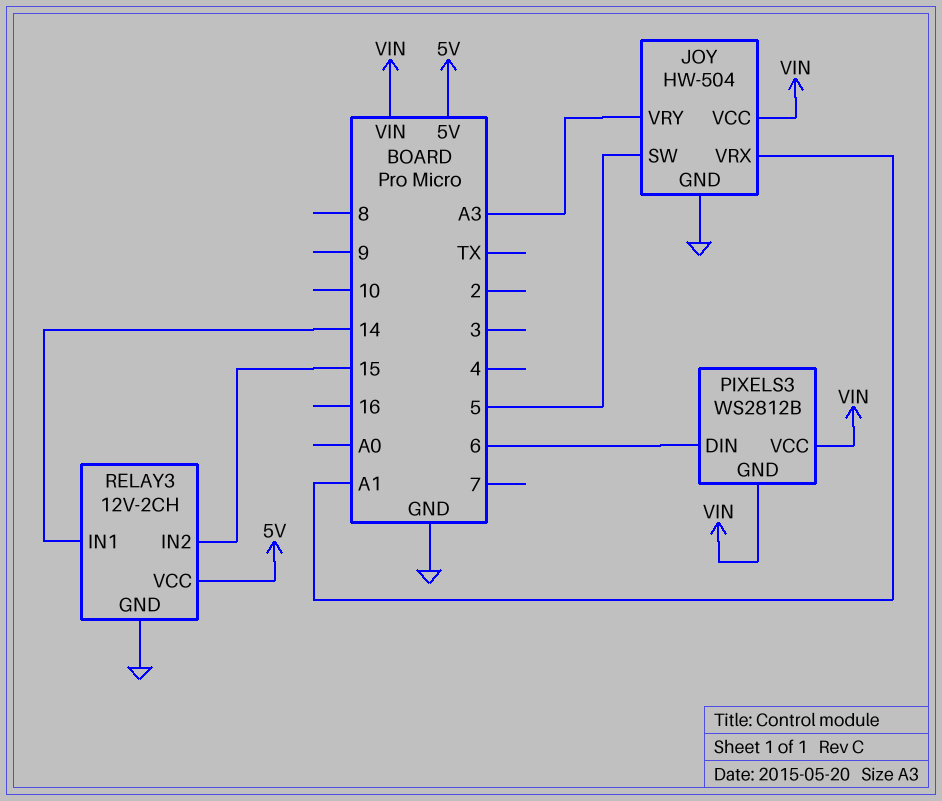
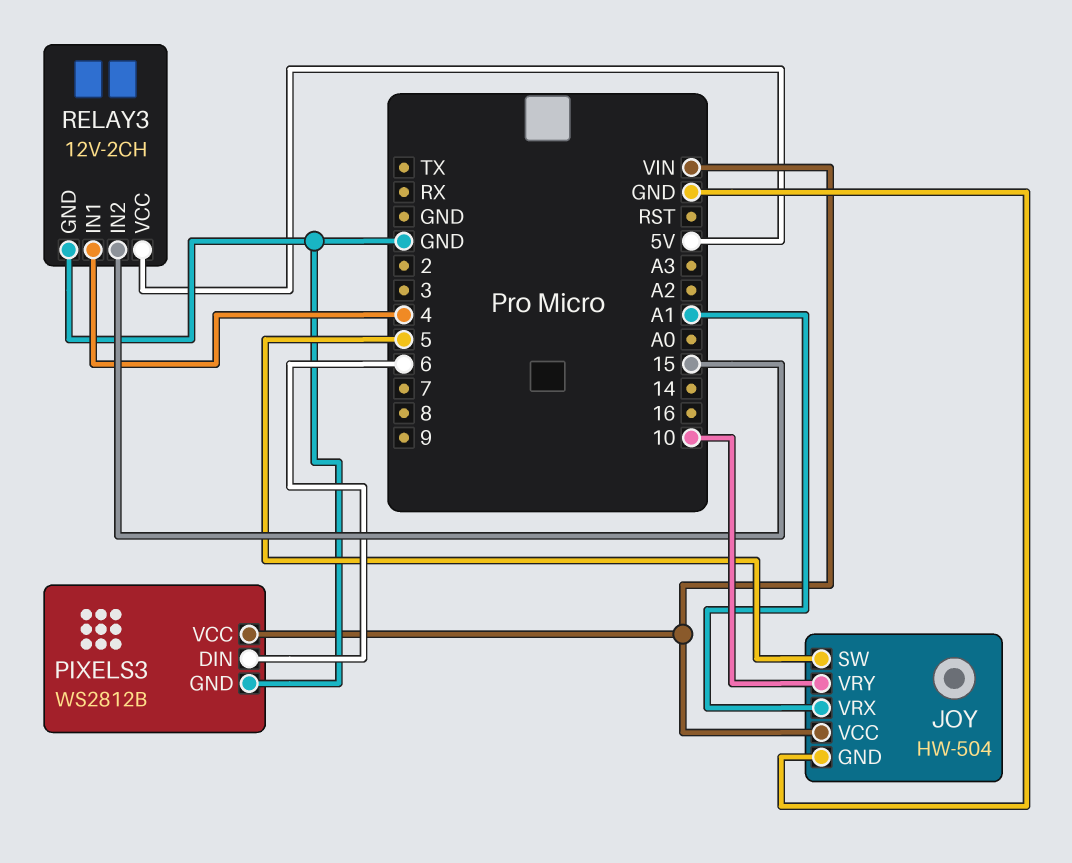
JOY pin VRY: A3 -> 10
PIXELS3 pin GND: VIN -> GND
RELAY3 pin IN1: 14 -> 4

